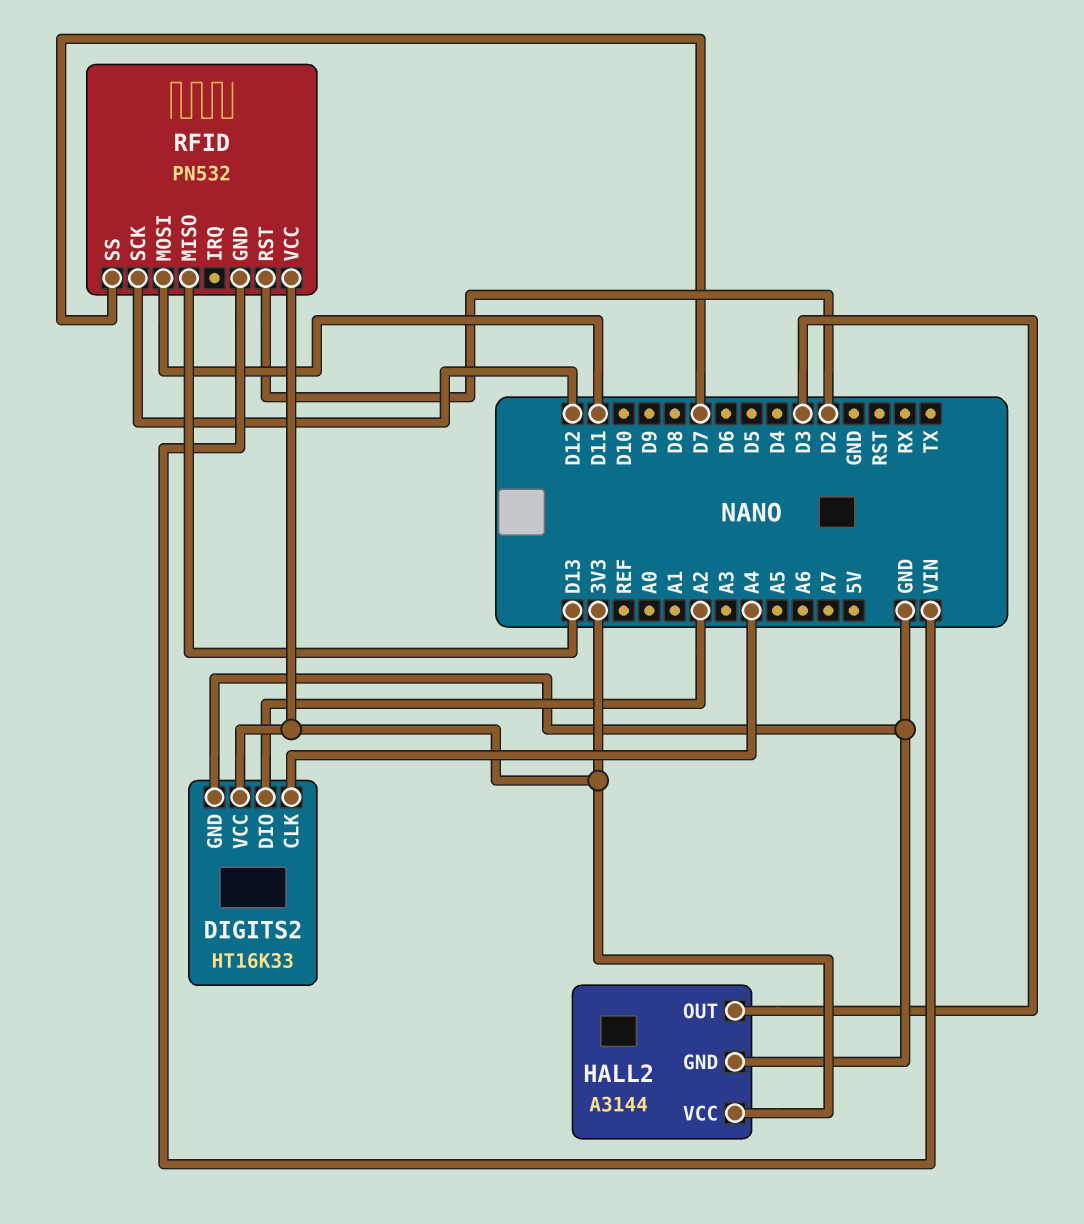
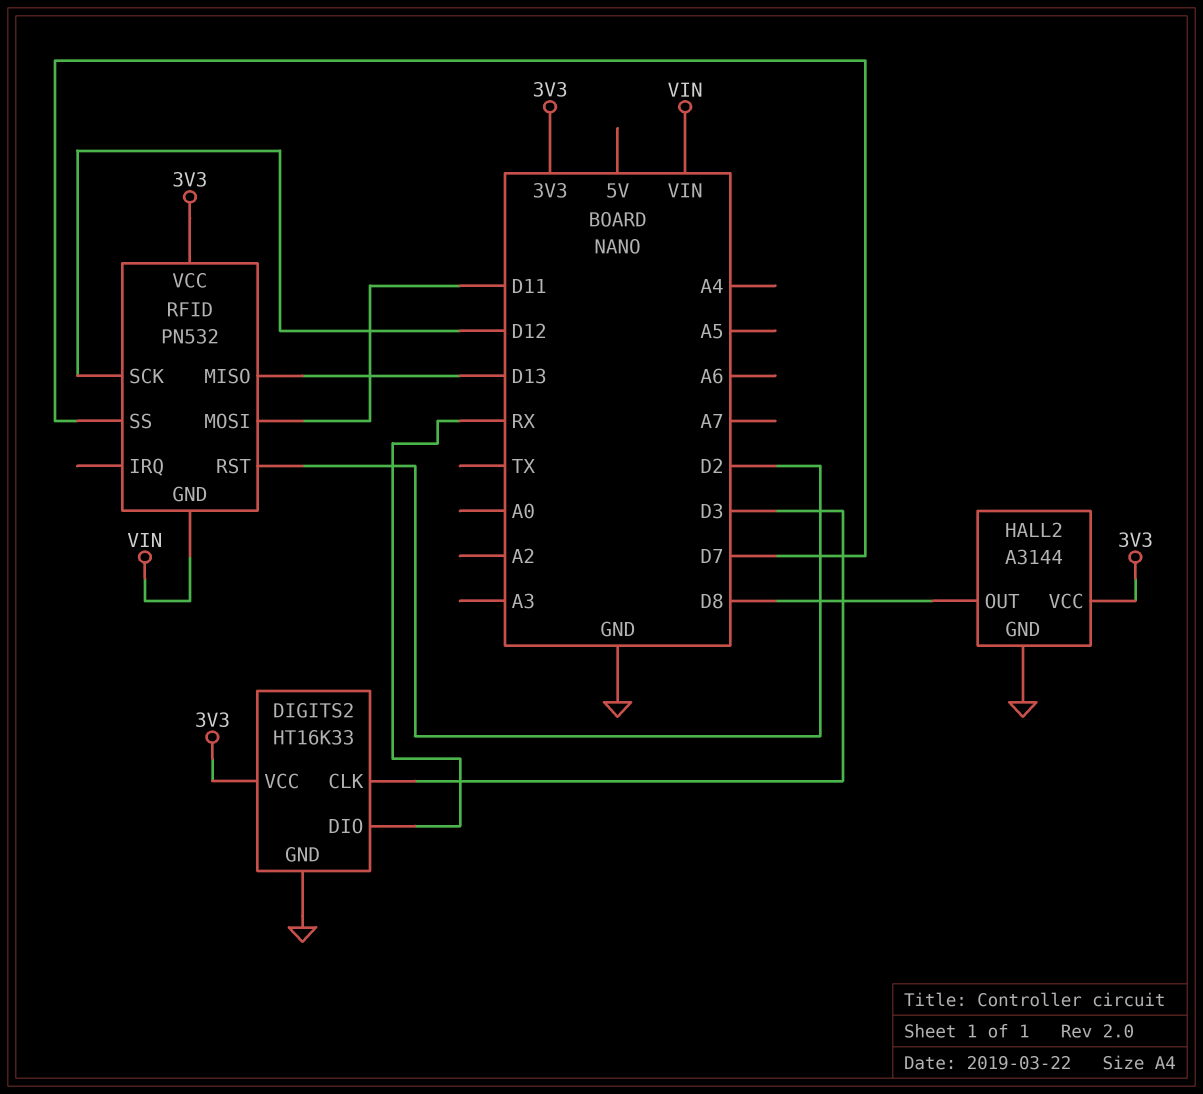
DIGITS2 pin CLK: A4 -> D3
DIGITS2 pin DIO: A2 -> RX
HALL2 pin OUT: D3 -> D8

